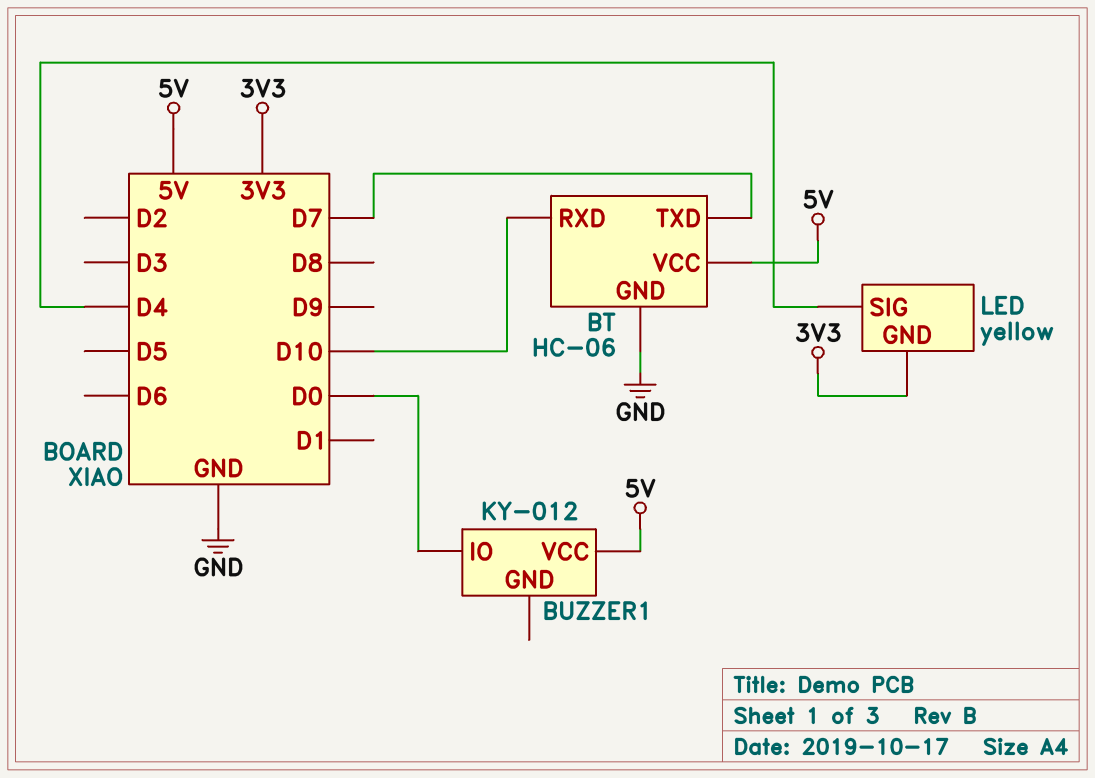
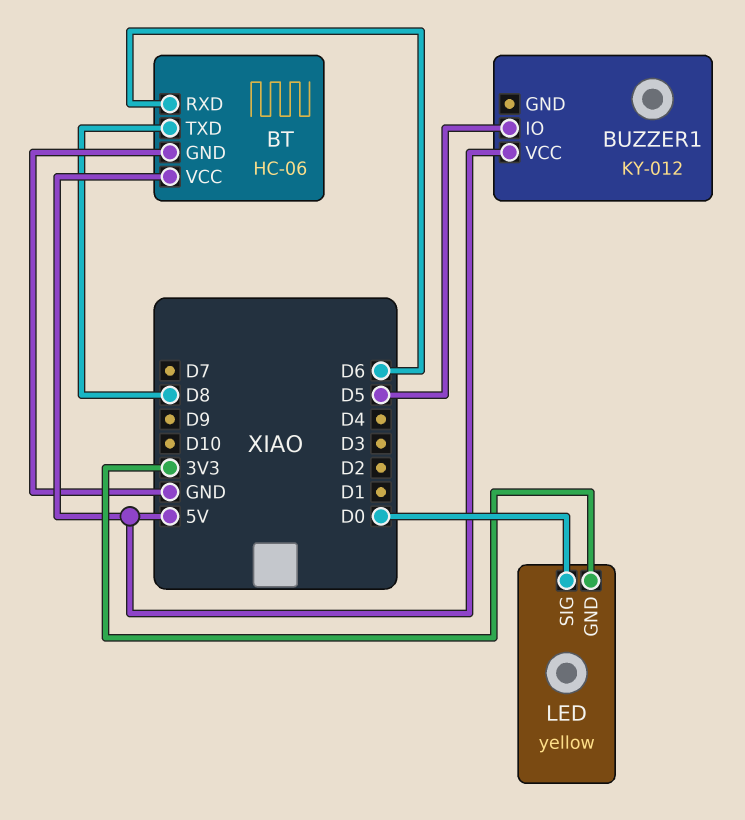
BT pin RXD: D10 -> D6
BT pin TXD: D7 -> D8
BUZZER1 pin IO: D0 -> D5
LED pin SIG: D4 -> D0

